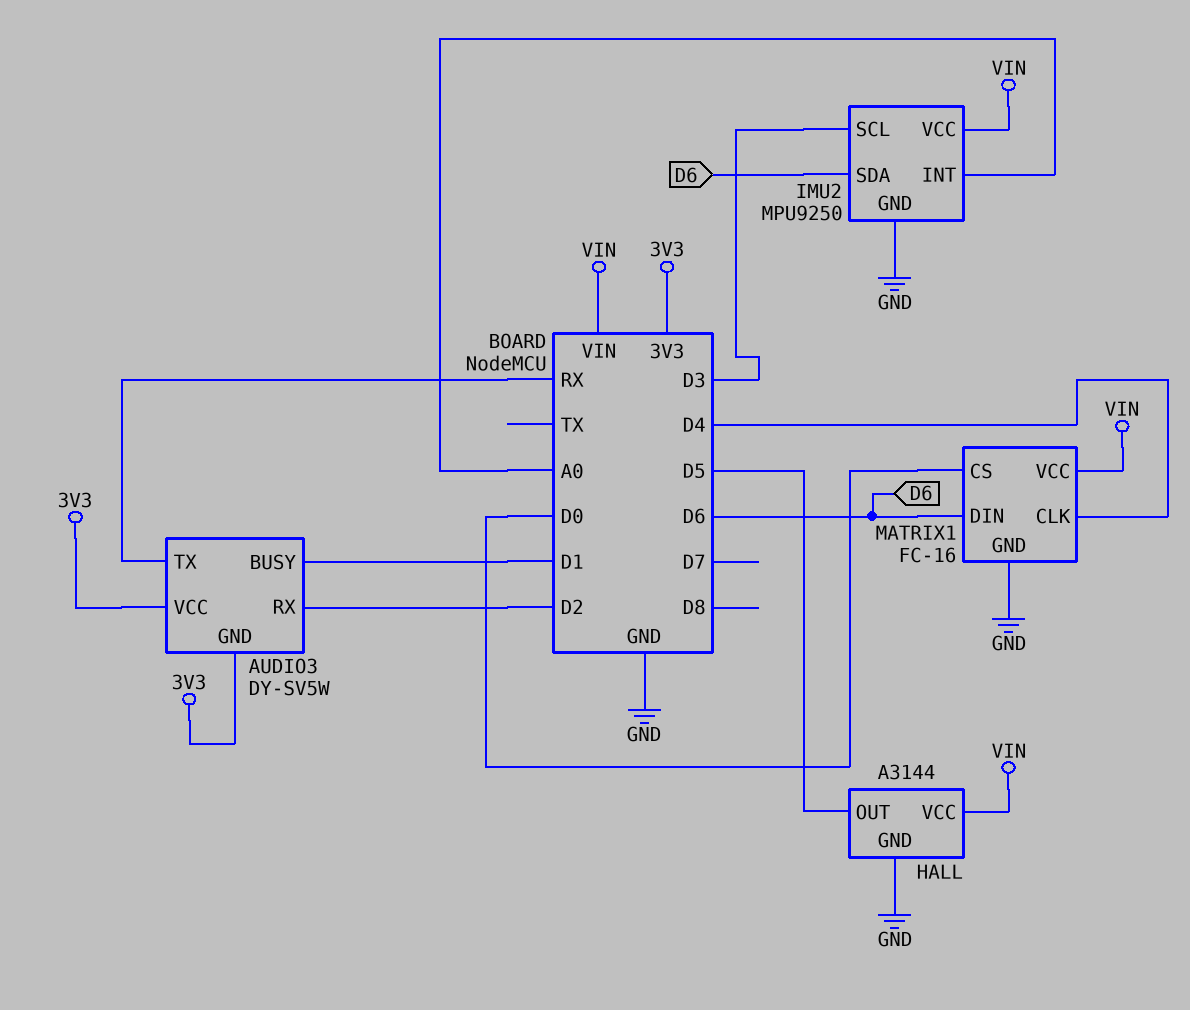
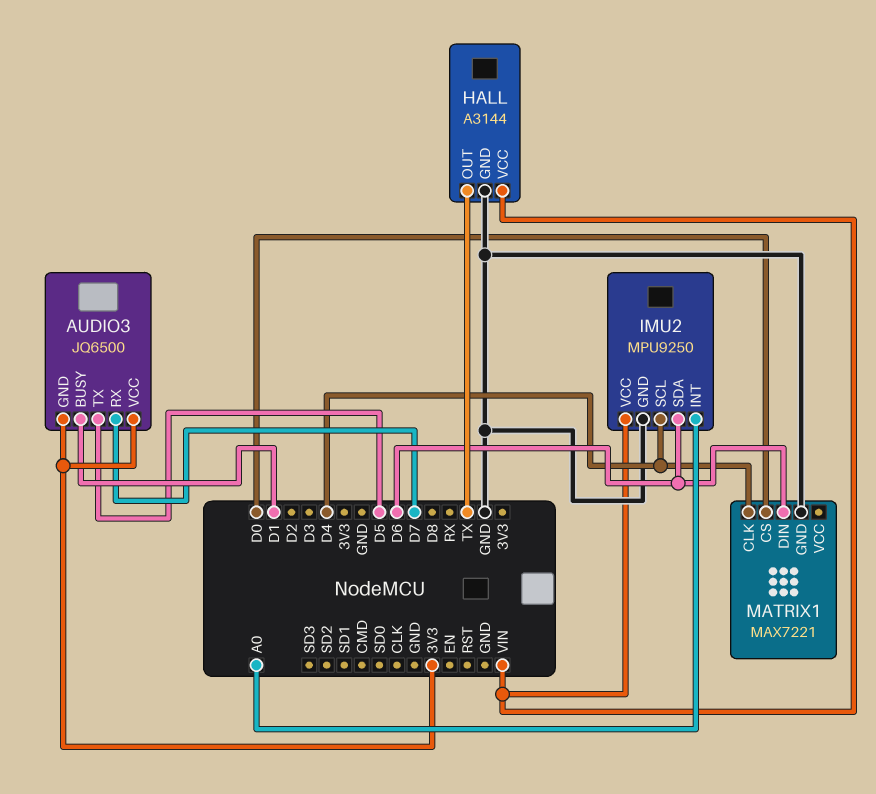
AUDIO3: DY-SV5W -> JQ6500
AUDIO3 pin RX: D2 -> D7
AUDIO3 pin TX: RX -> D5
HALL pin OUT: D5 -> TX
IMU2 pin SCL: D3 -> D4
MATRIX1: FC-16 -> MAX7221
MATRIX1 pin VCC: VIN -> none

